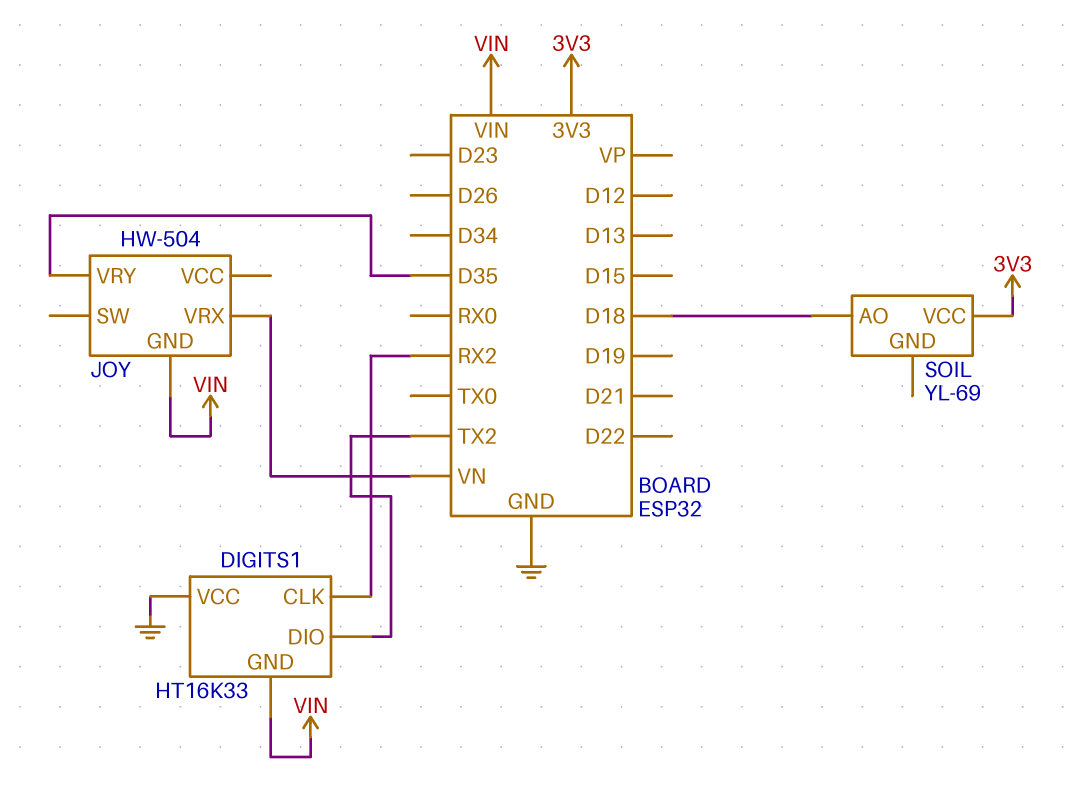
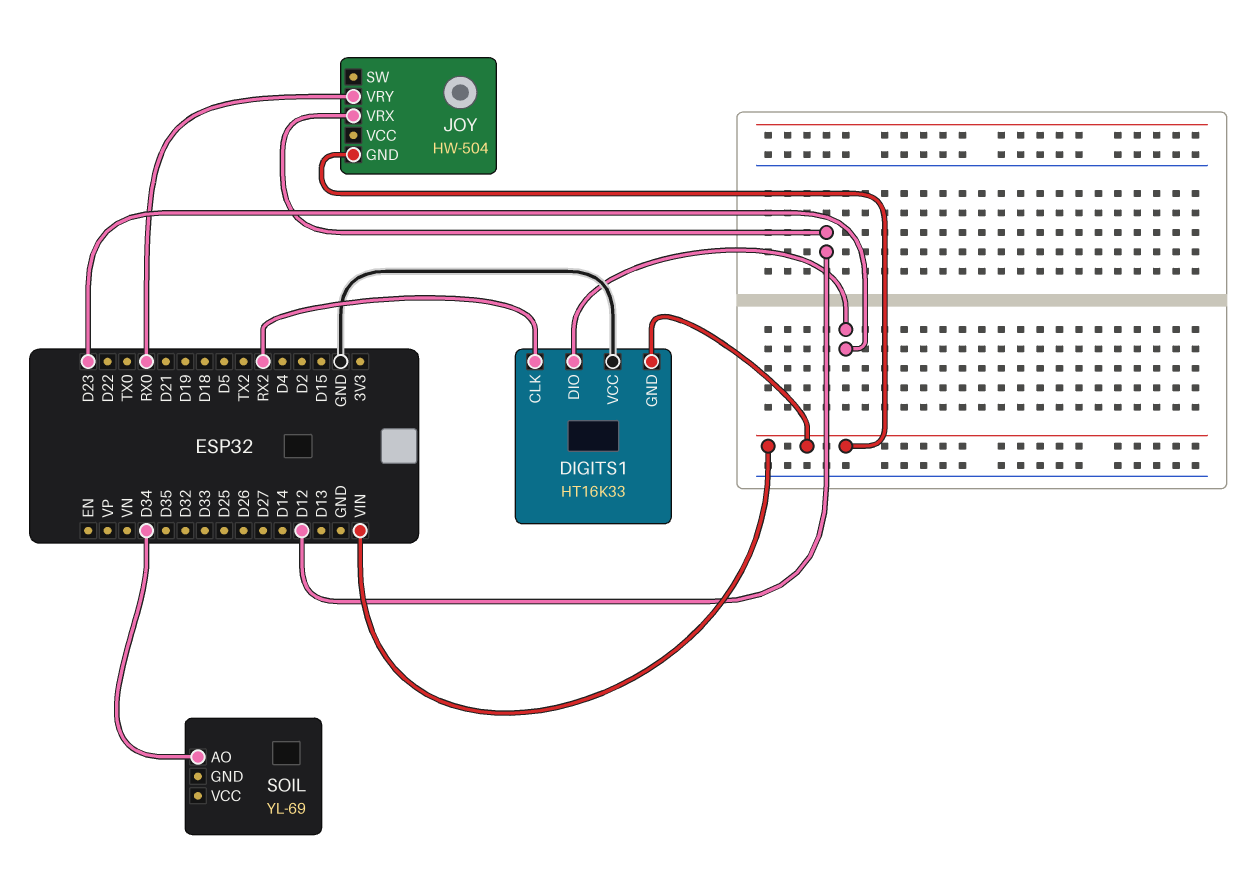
DIGITS1 pin DIO: TX2 -> D23
JOY pin VRX: VN -> D12
JOY pin VRY: D35 -> RX0
SOIL pin AO: D18 -> D34
SOIL pin VCC: 3V3 -> none

